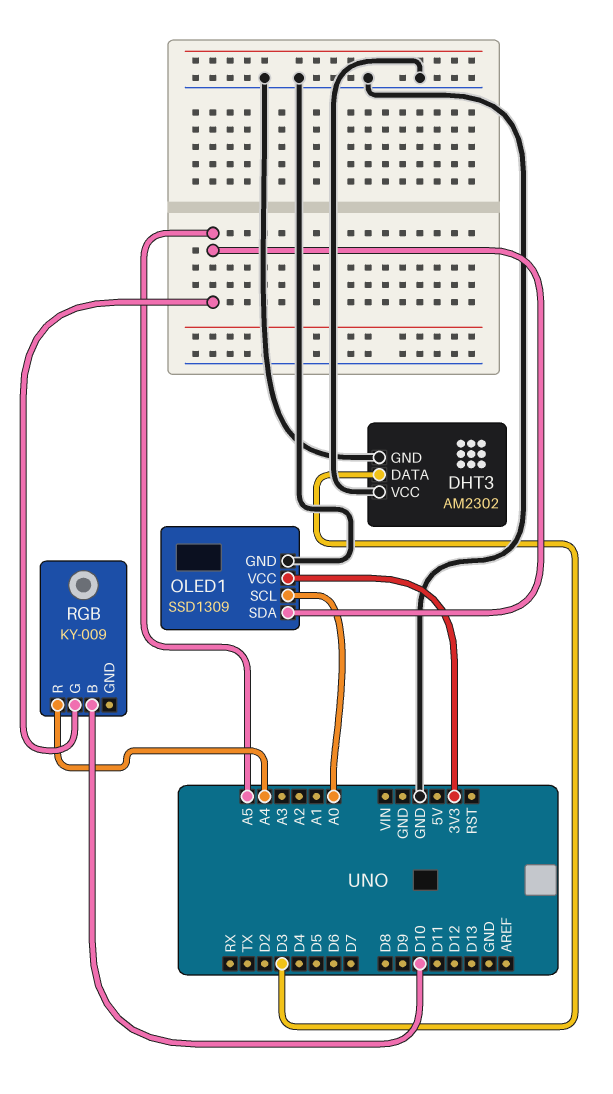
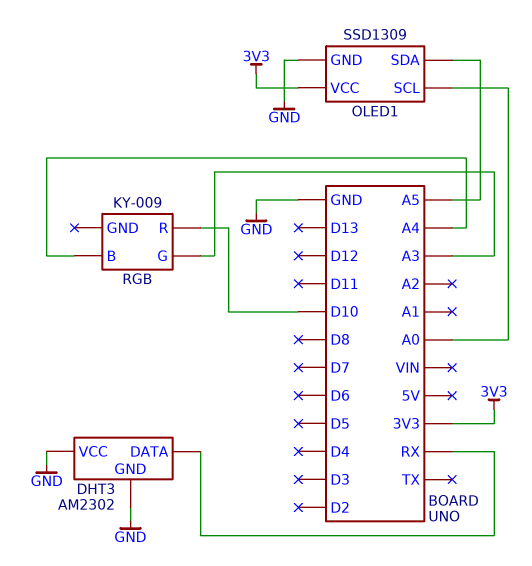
DHT3 pin DATA: D3 -> RX
RGB pin B: D10 -> A4
RGB pin G: A5 -> A3
RGB pin R: A4 -> D10

